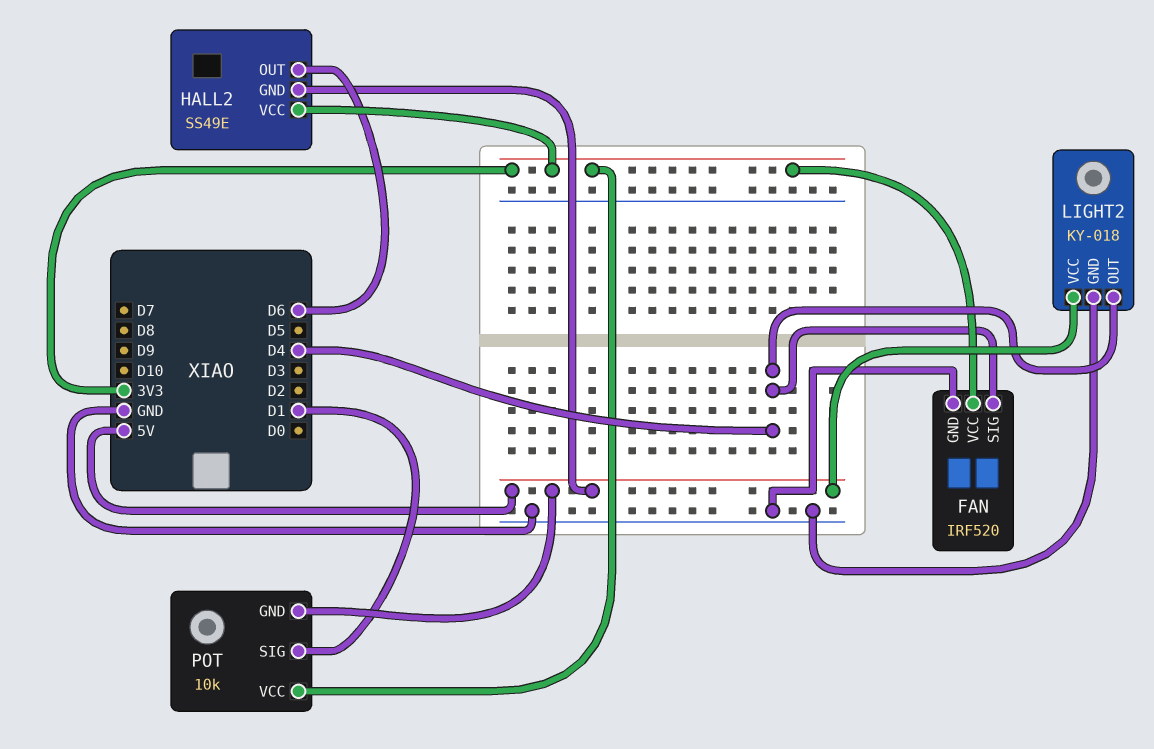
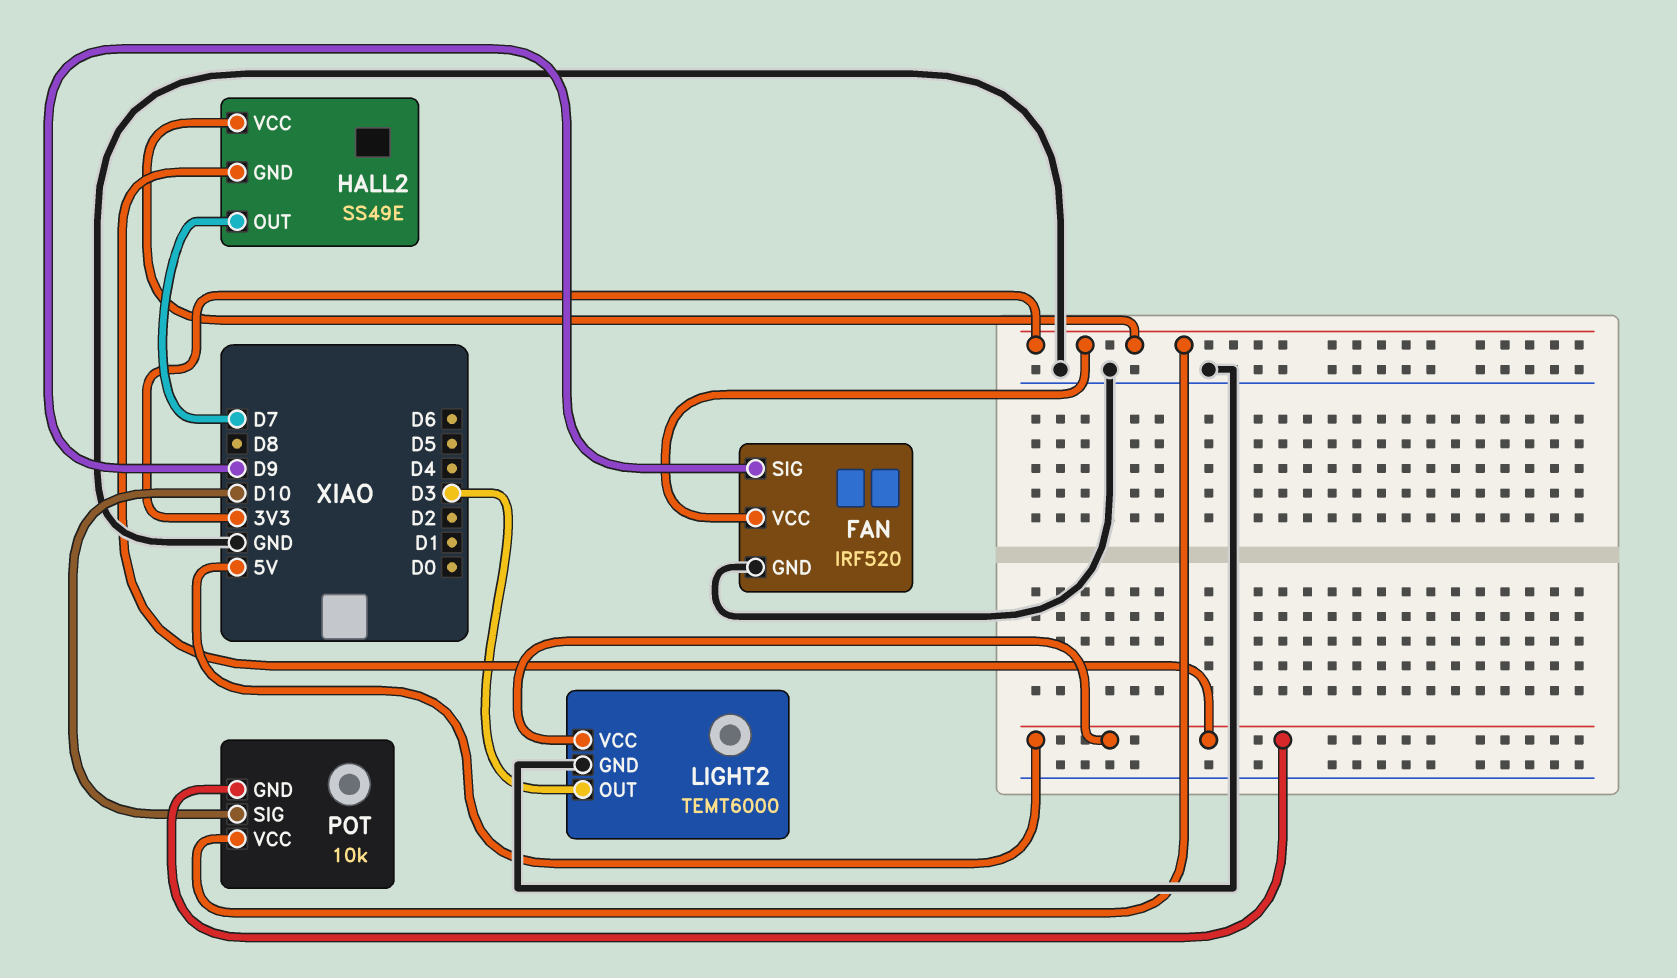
FAN pin SIG: D4 -> D9
HALL2 pin OUT: D6 -> D7
LIGHT2: KY-018 -> TEMT6000
LIGHT2 pin OUT: D4 -> D3
POT pin SIG: D1 -> D10

